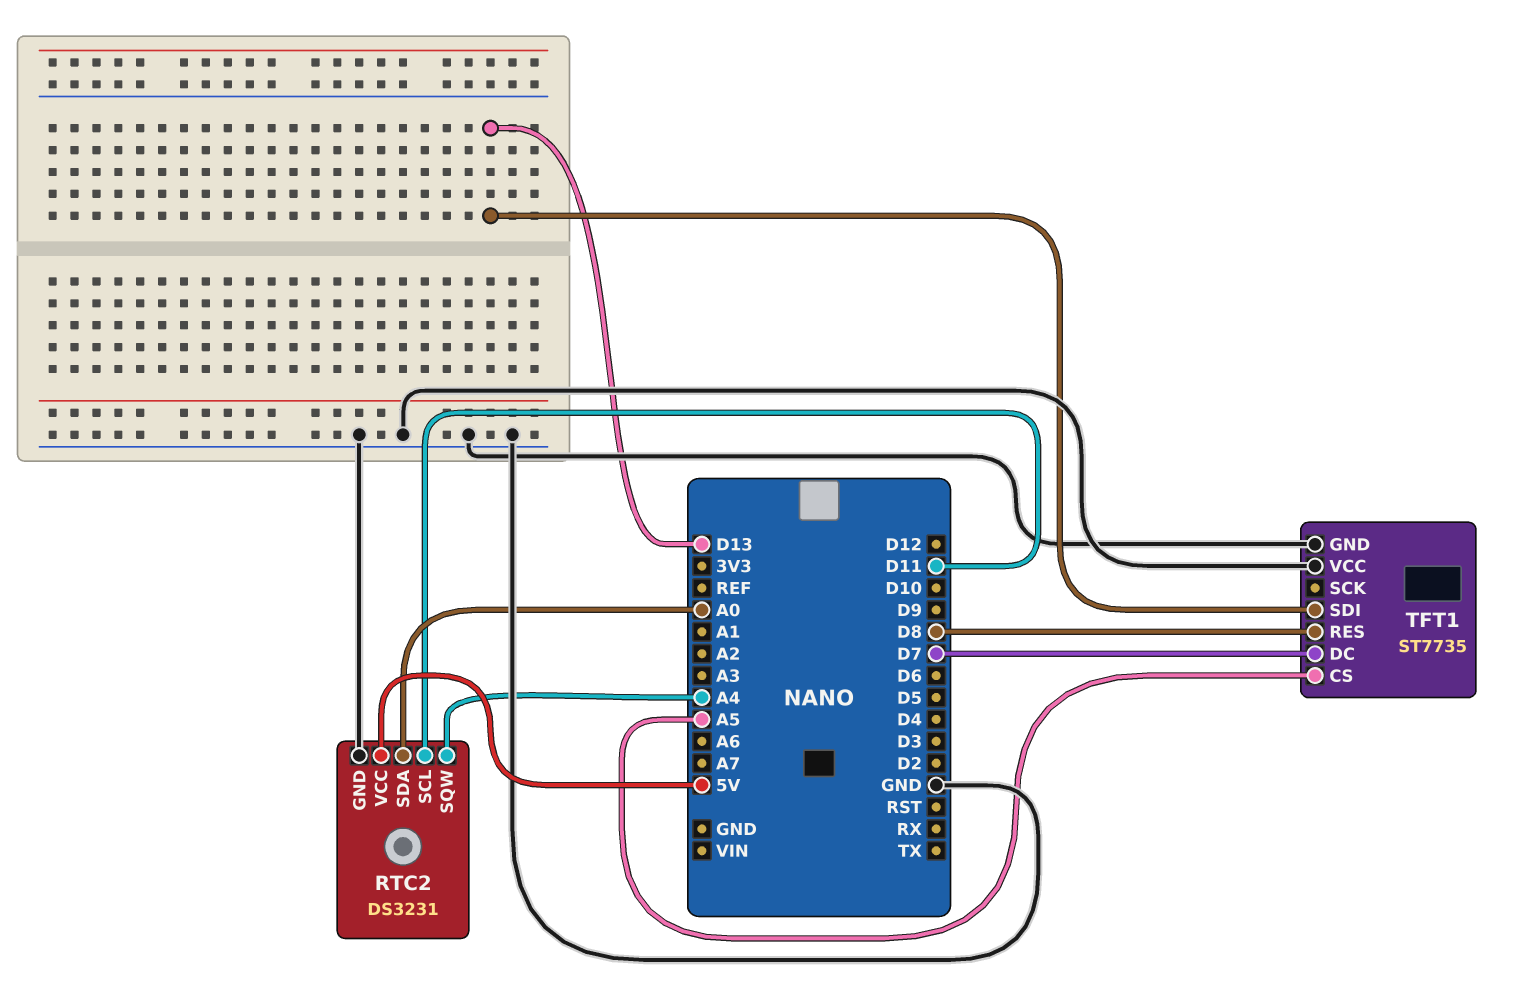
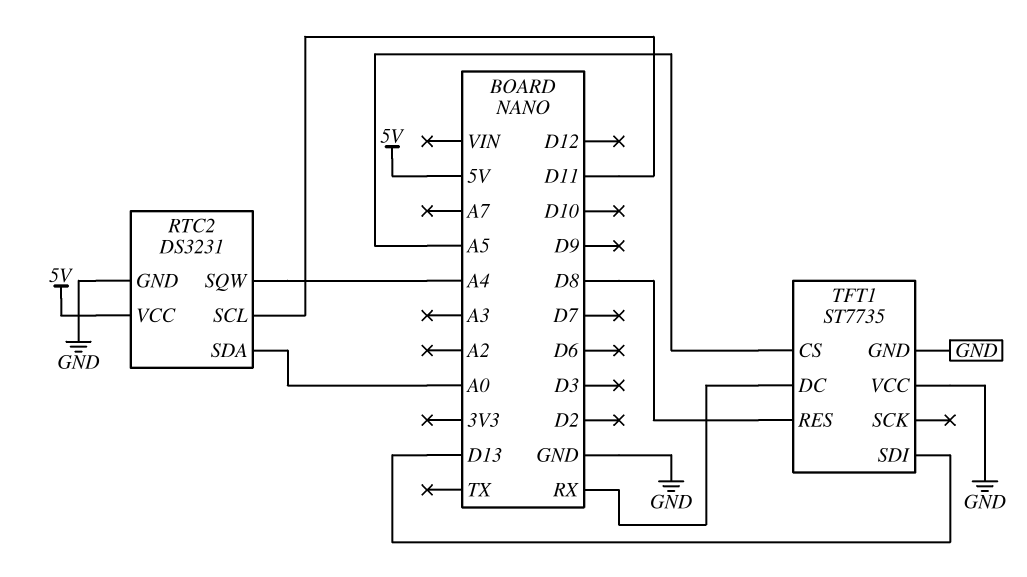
TFT1 pin DC: D7 -> RX

